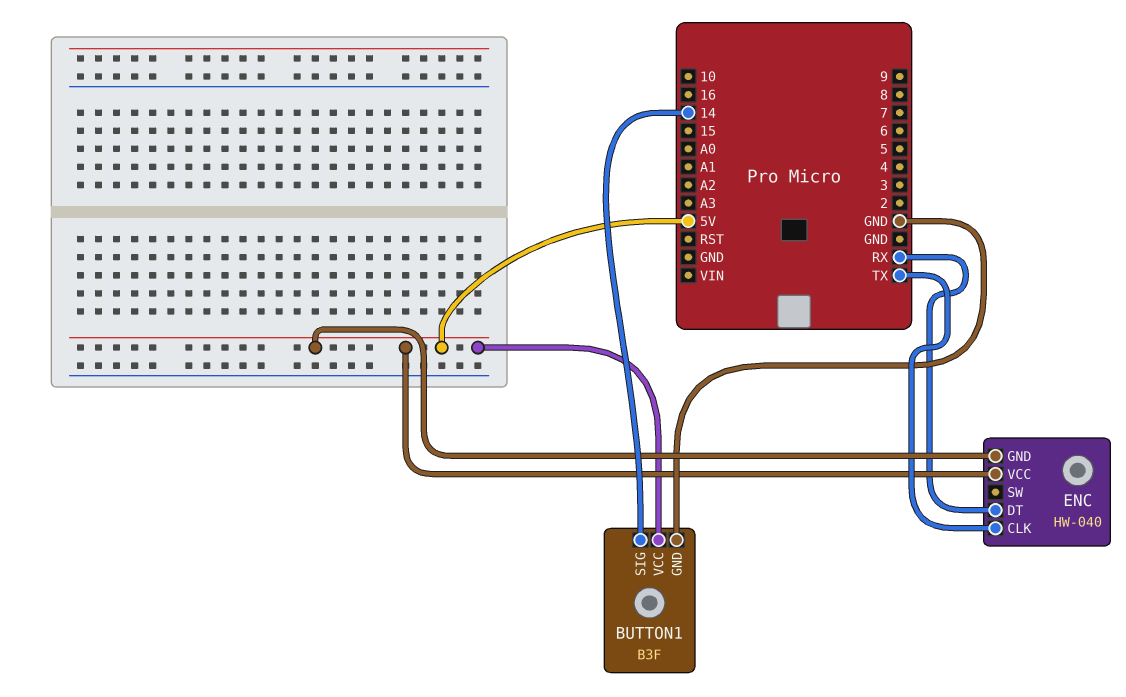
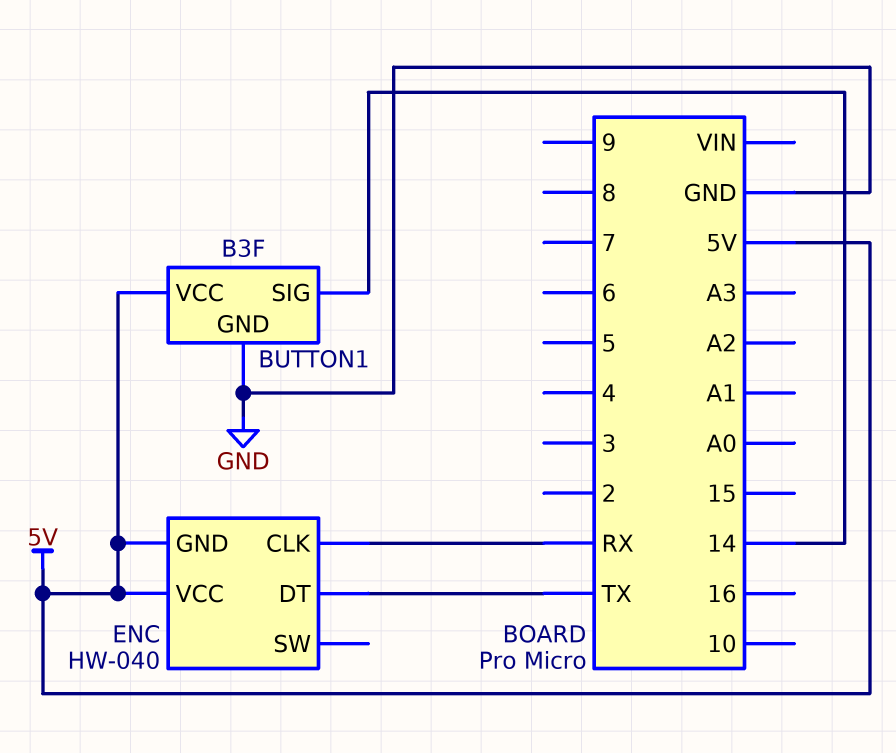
ENC pin CLK: TX -> RX
ENC pin DT: RX -> TX

